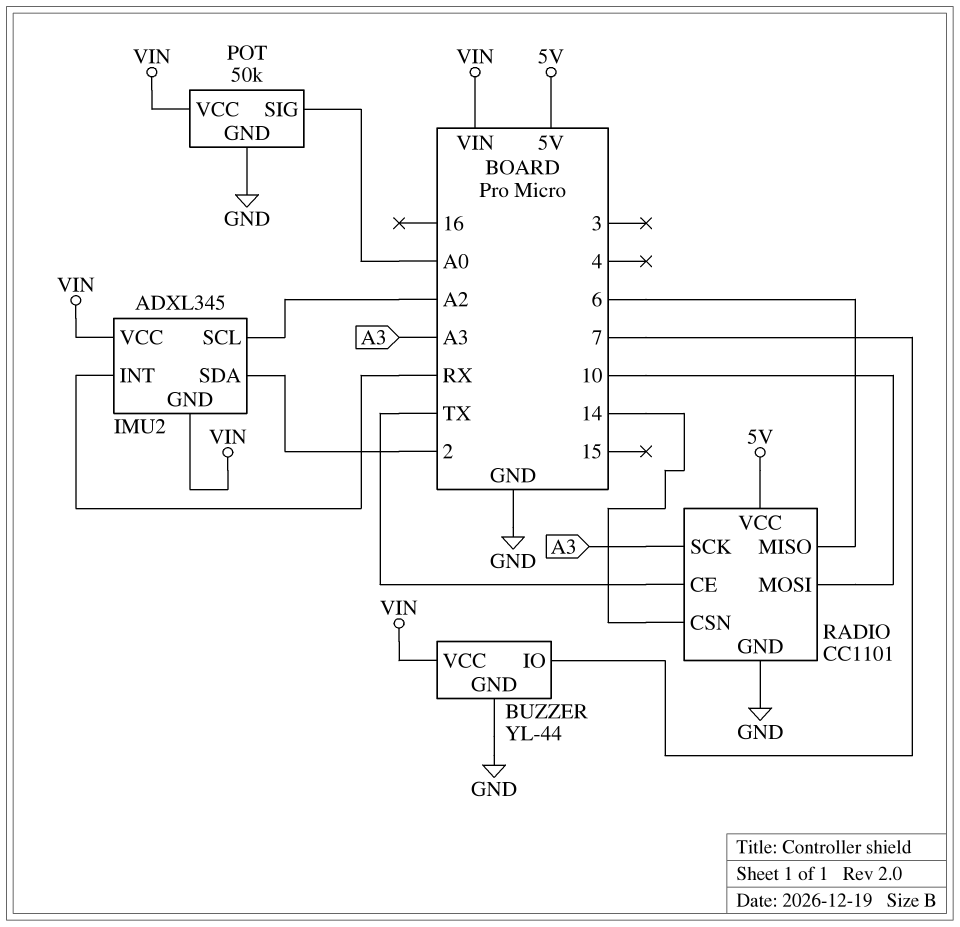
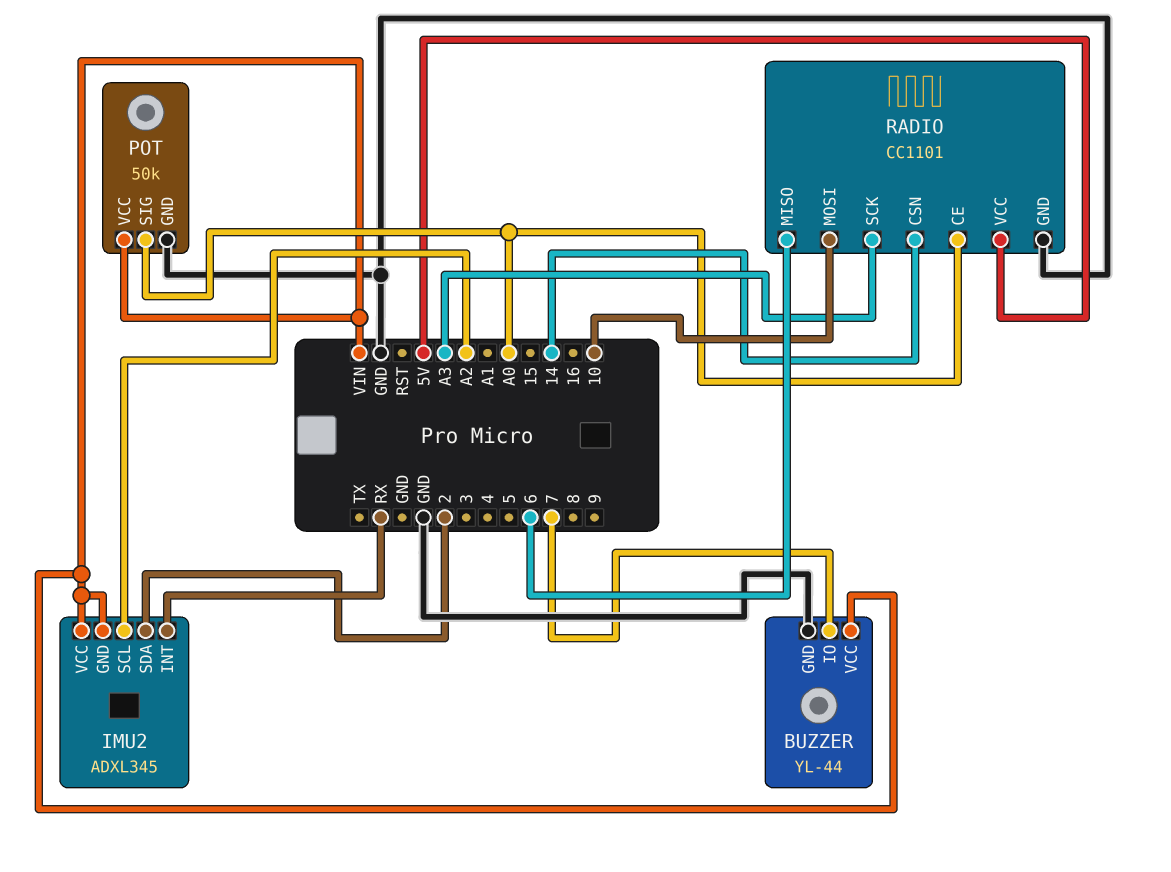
RADIO pin CE: TX -> A0

